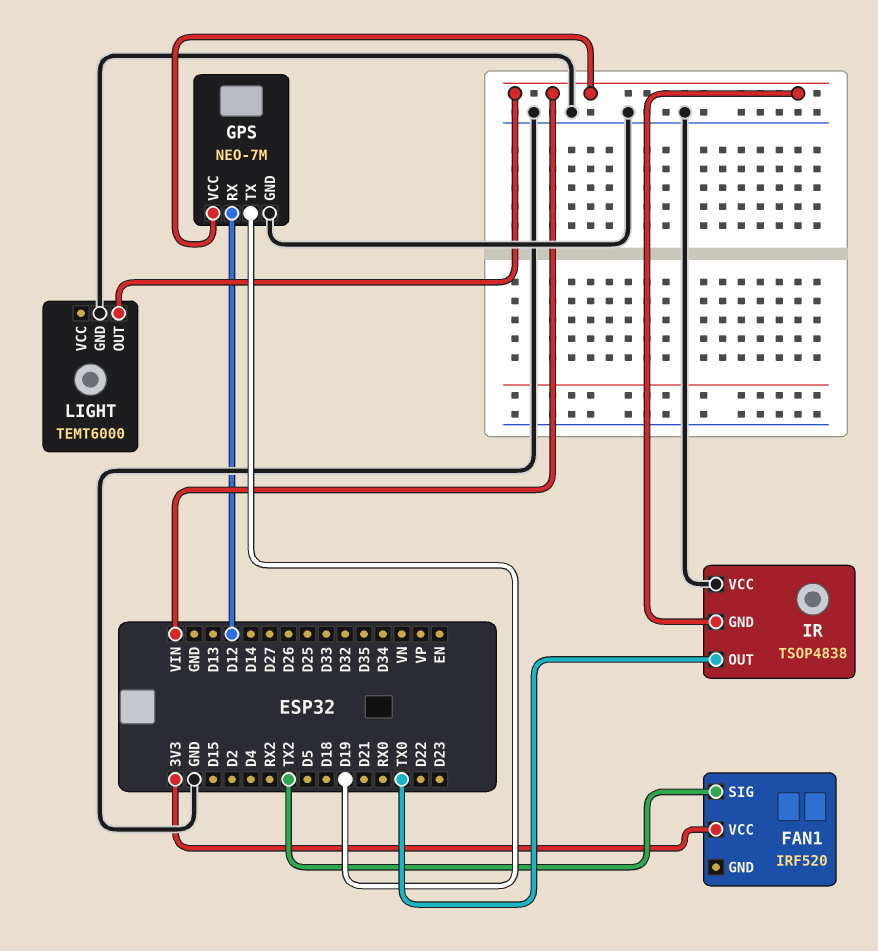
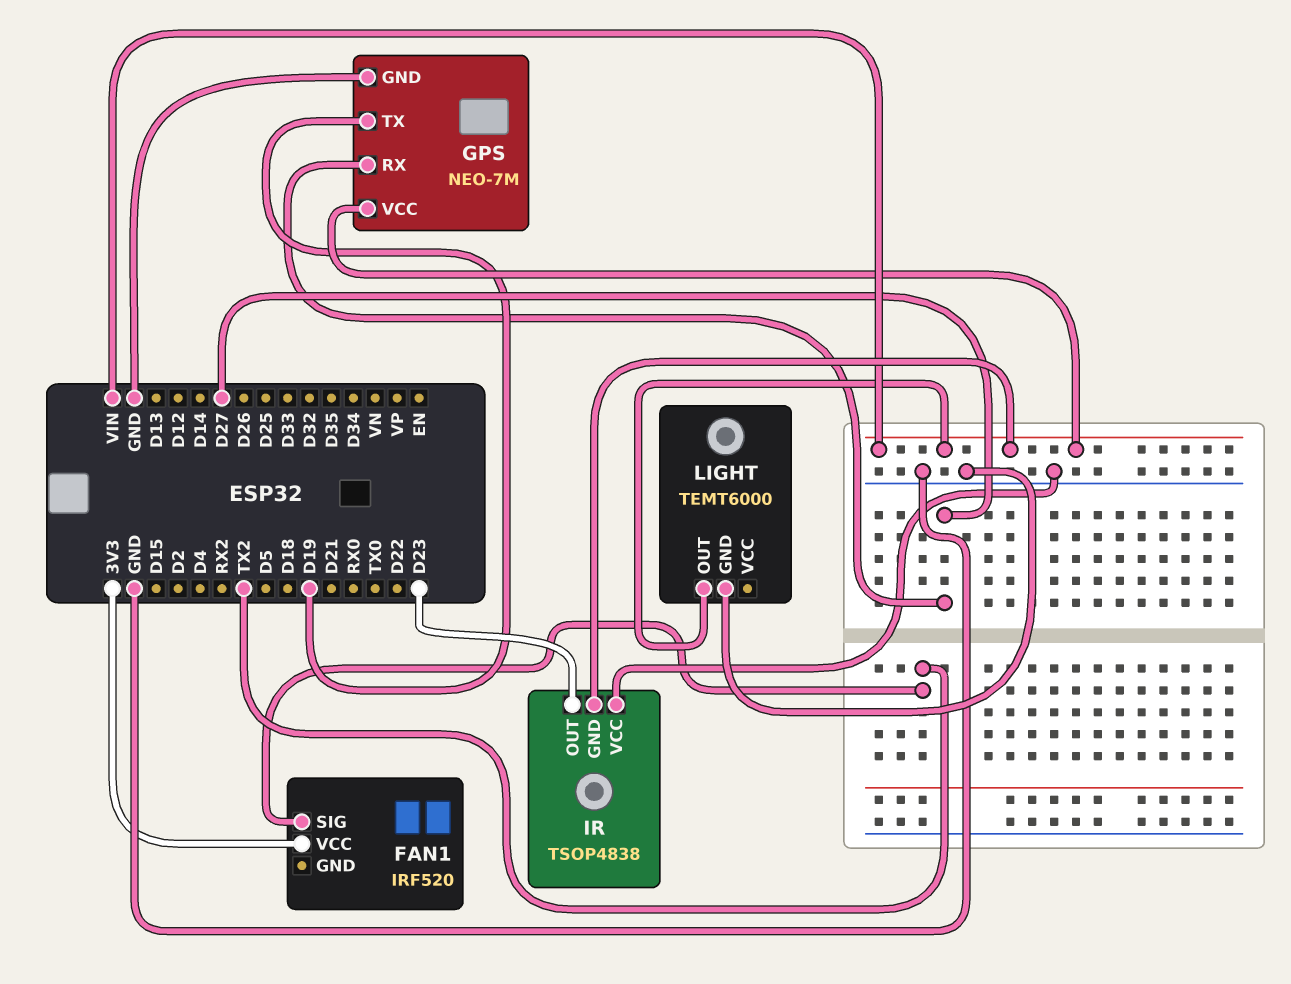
GPS pin RX: D12 -> D27
IR pin OUT: TX0 -> D23

